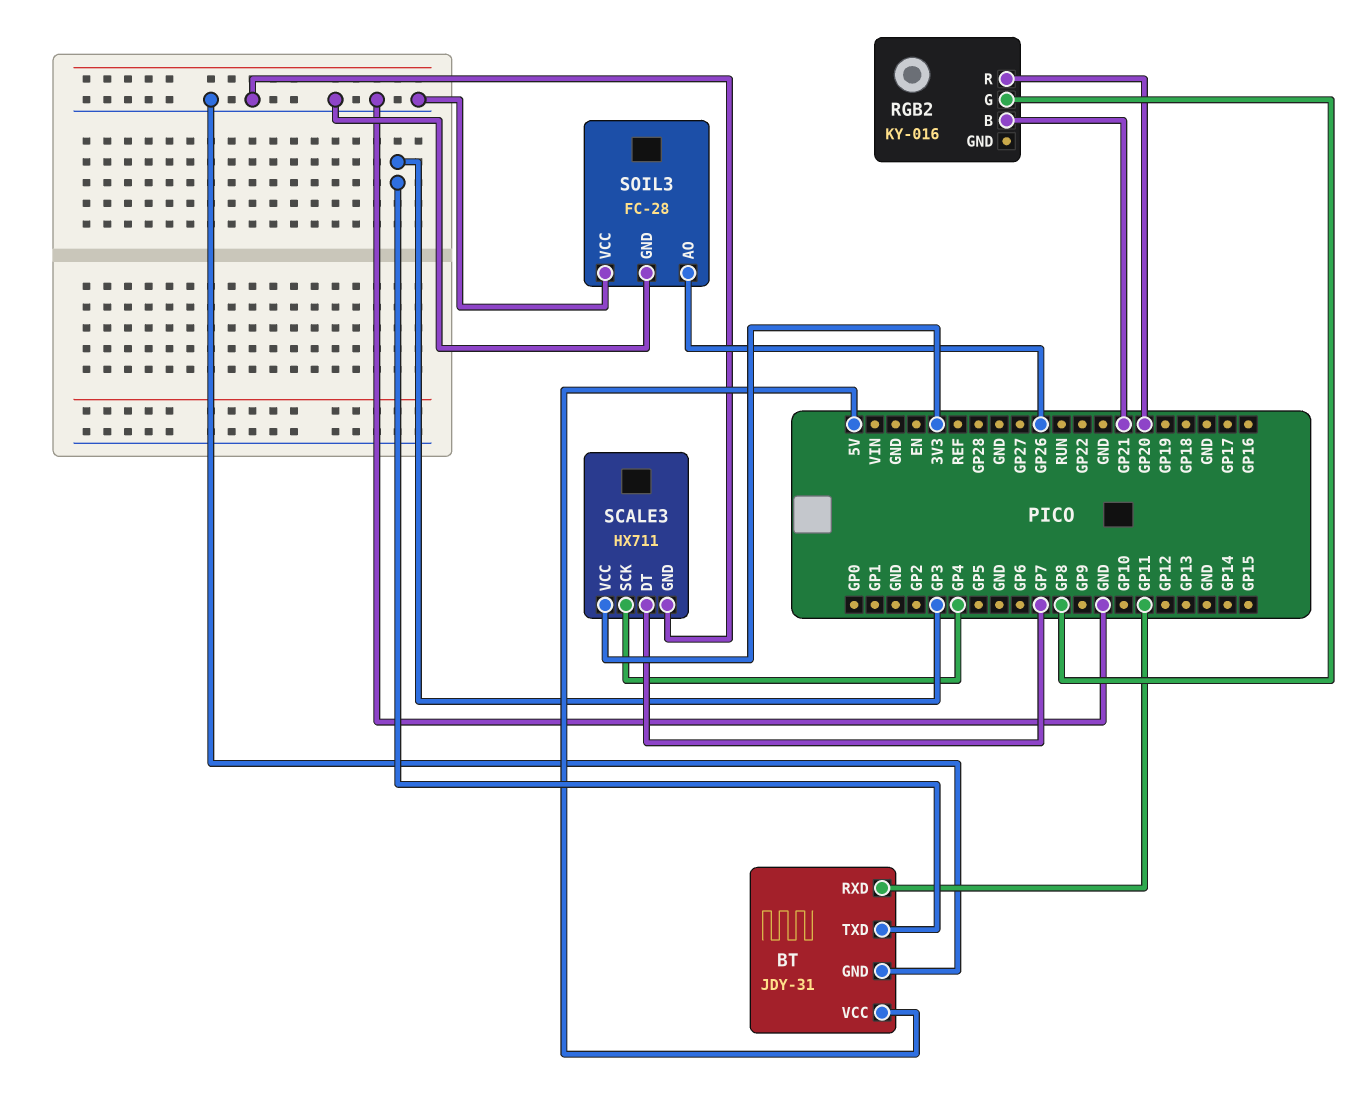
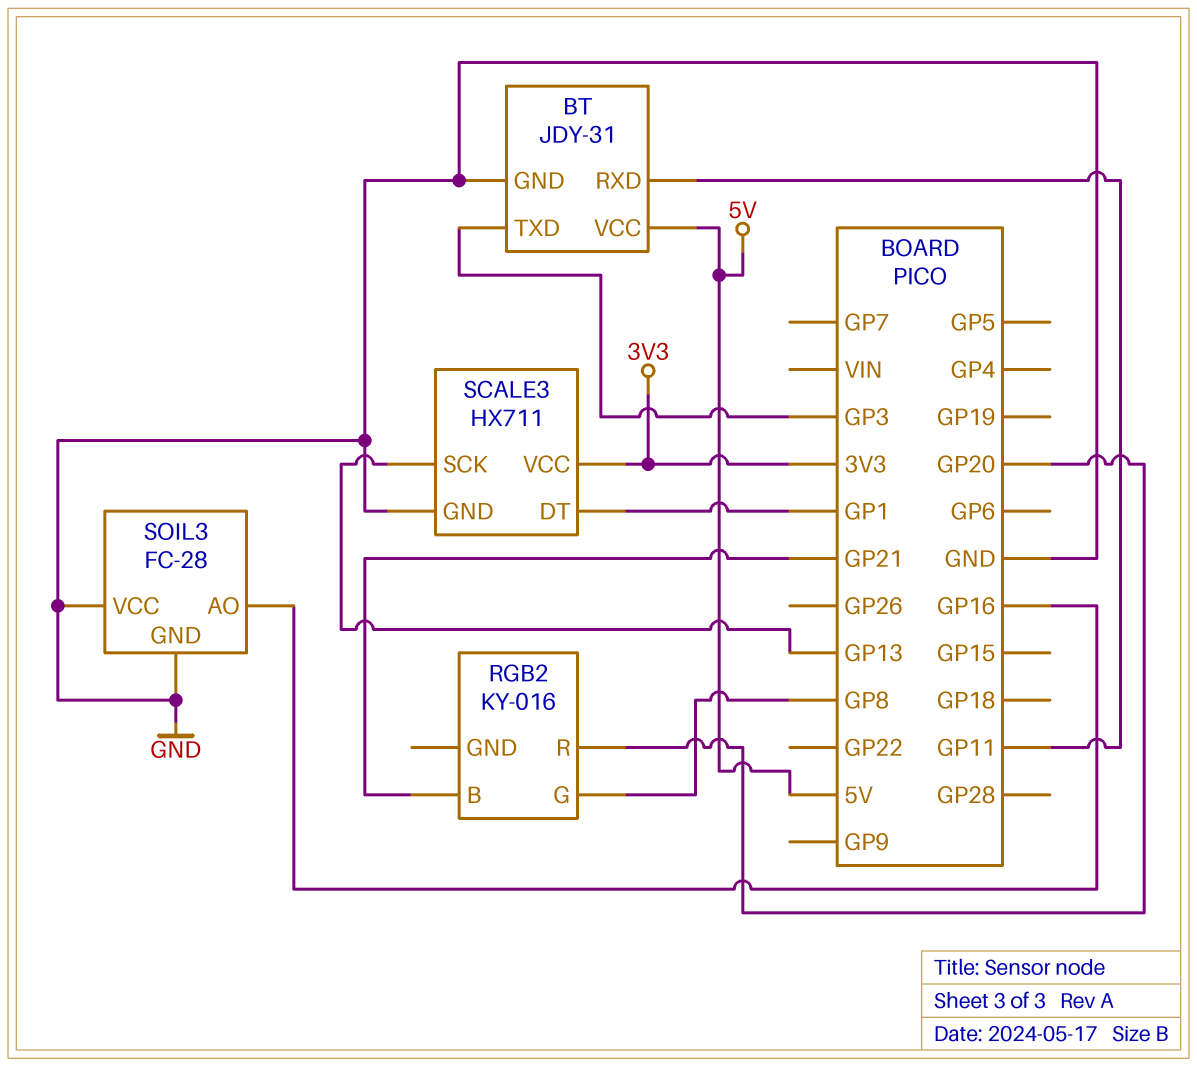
SCALE3 pin DT: GP7 -> GP1
SCALE3 pin SCK: GP4 -> GP13
SOIL3 pin AO: GP26 -> GP16

